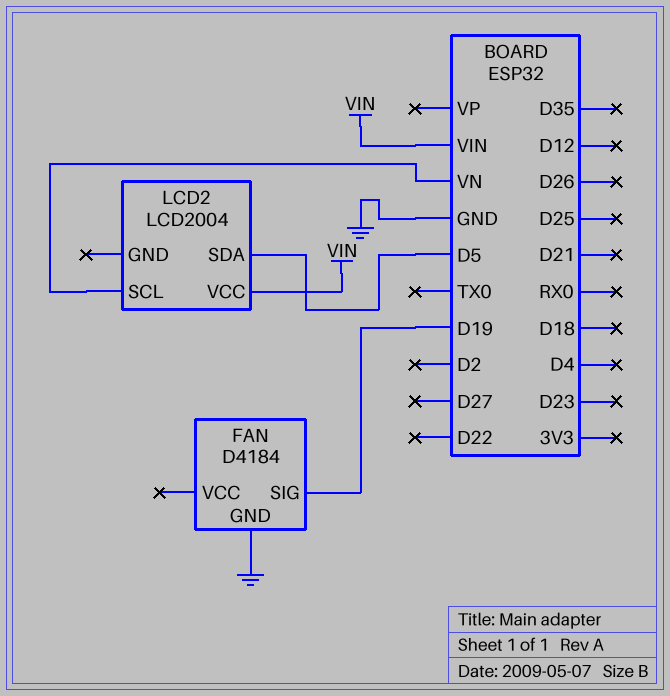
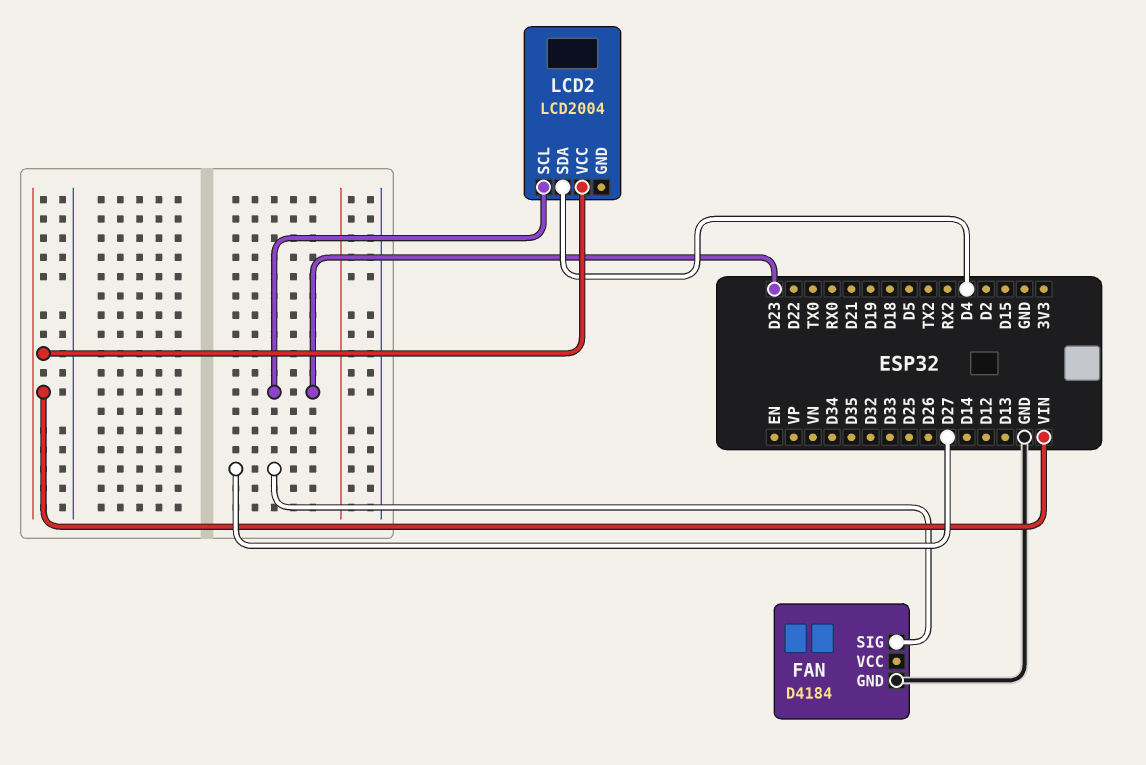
FAN pin SIG: D19 -> D27
LCD2 pin SCL: VN -> D23
LCD2 pin SDA: D5 -> D4

